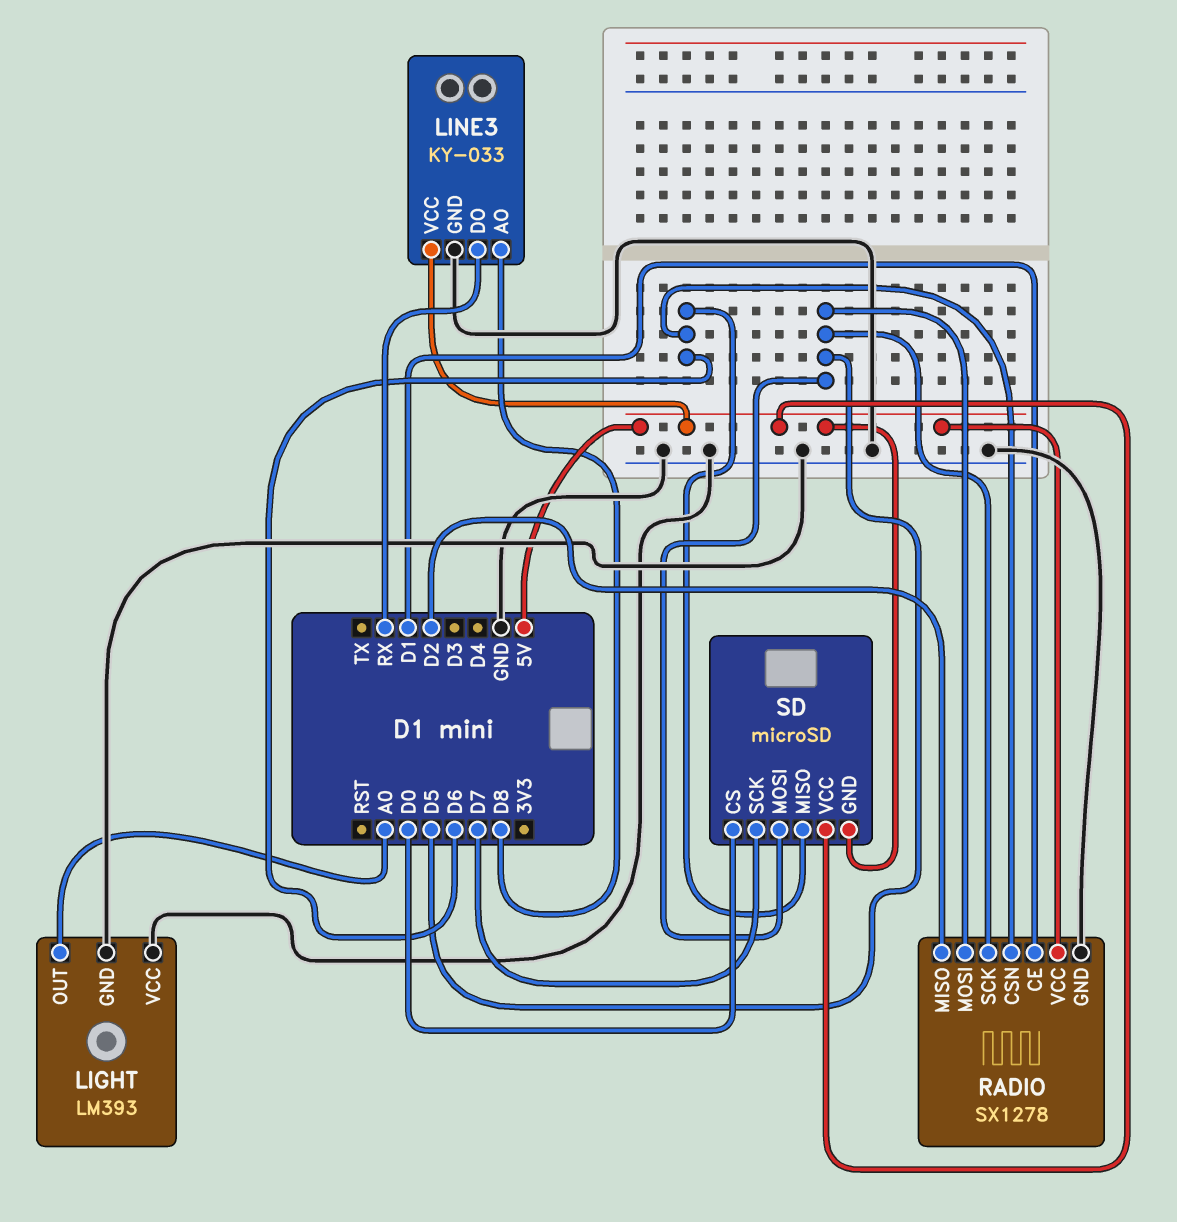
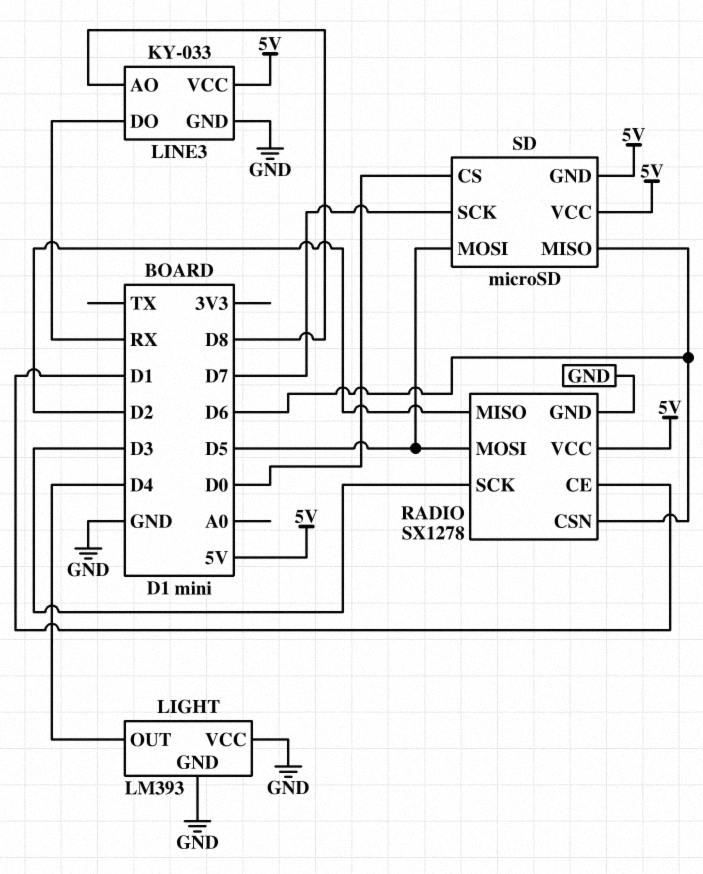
LIGHT pin OUT: A0 -> D4
RADIO pin SCK: D5 -> D3

